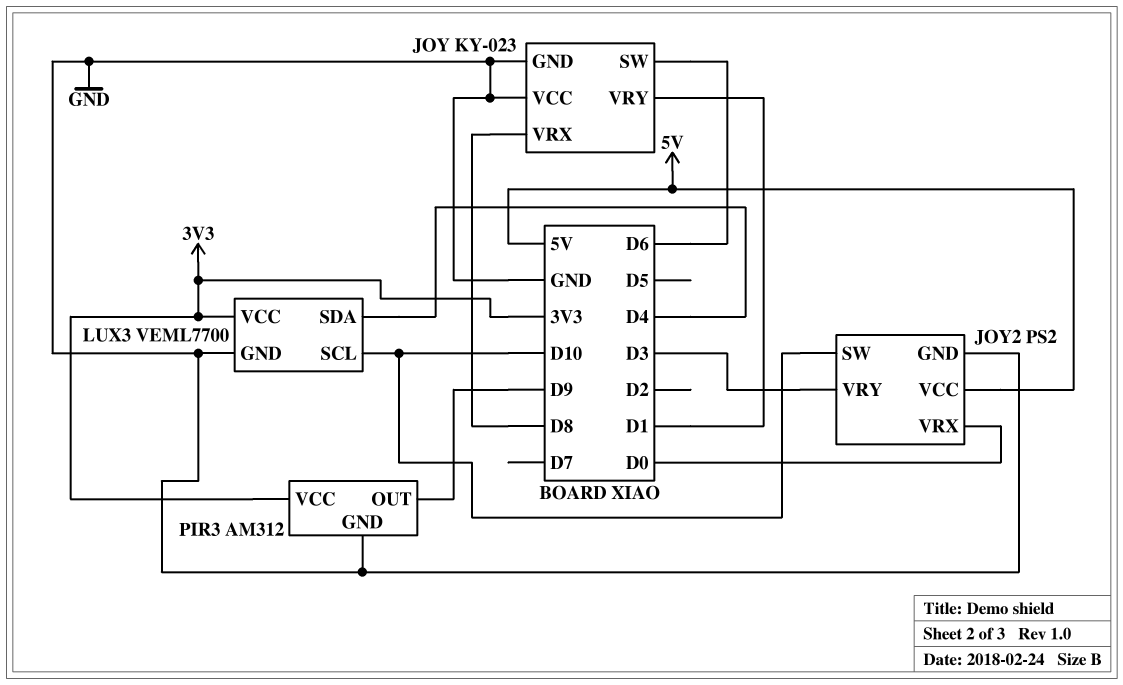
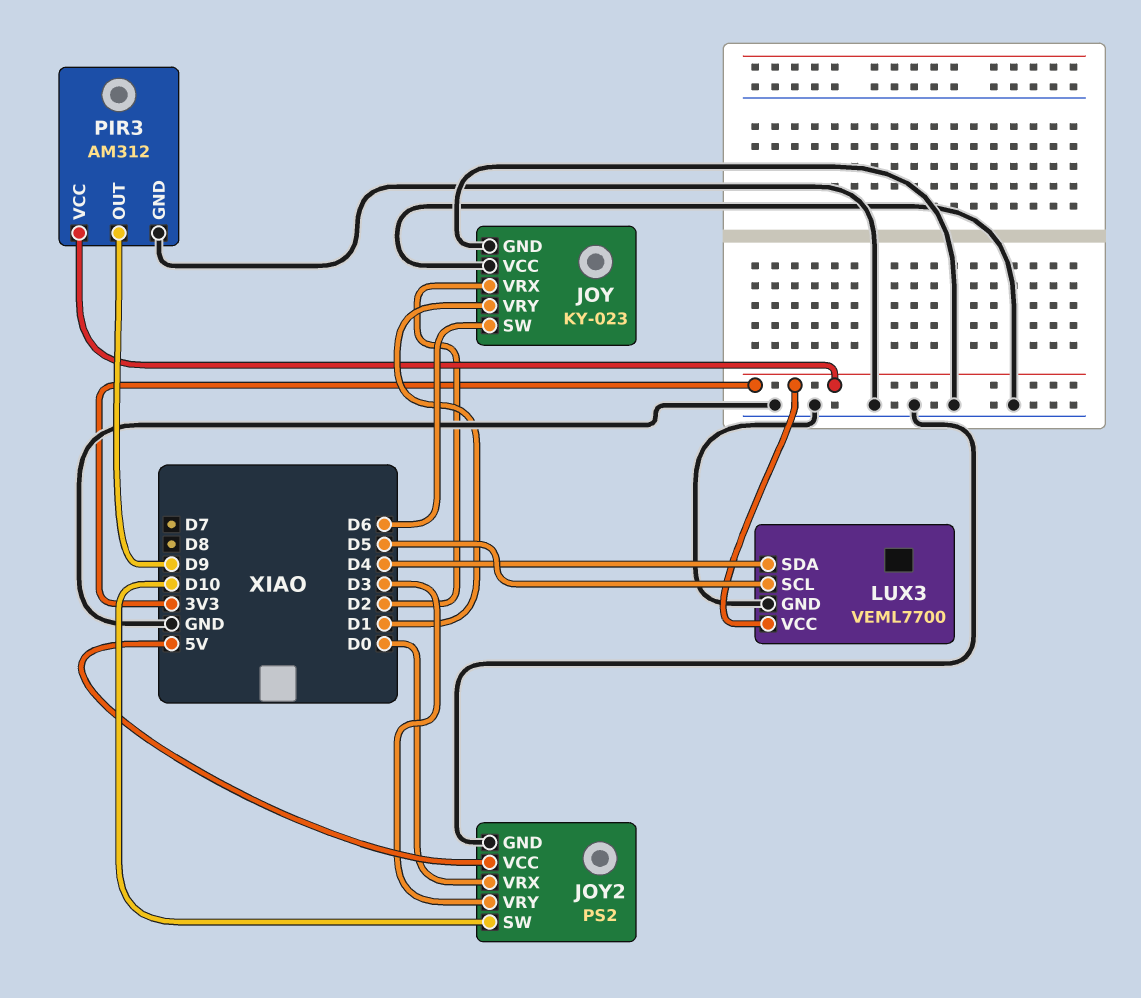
JOY pin VRX: D8 -> D2
LUX3 pin SCL: D10 -> D5

